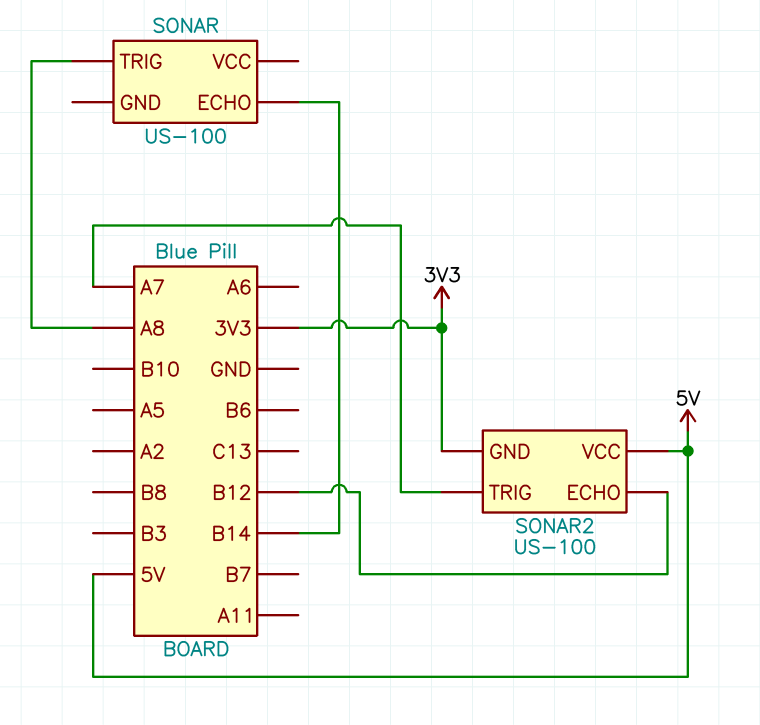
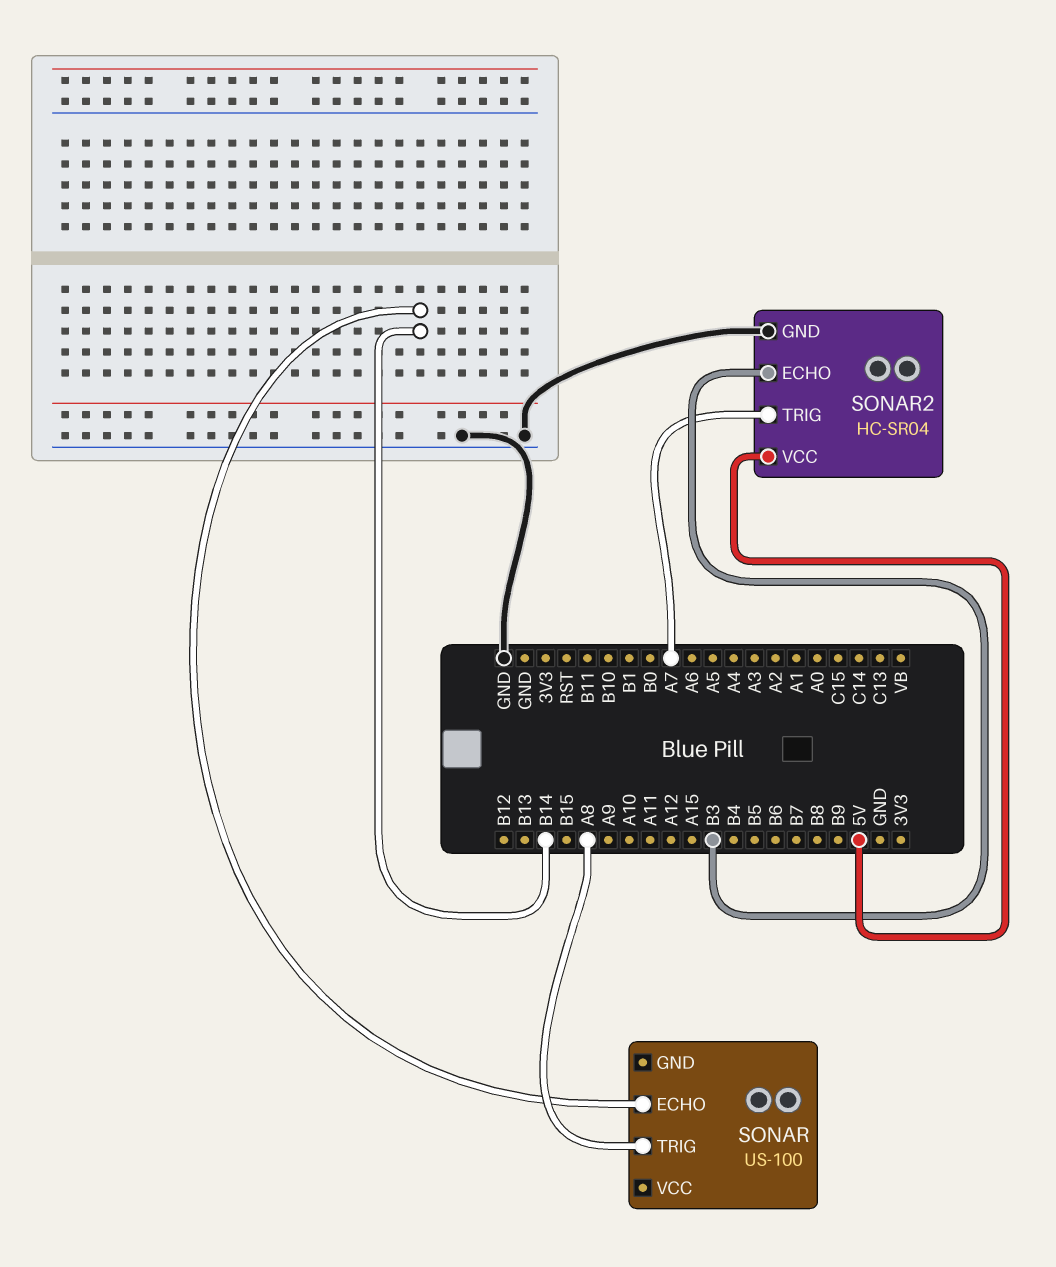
SONAR2: US-100 -> HC-SR04
SONAR2 pin ECHO: B12 -> B3
SONAR2 pin GND: 3V3 -> GND

